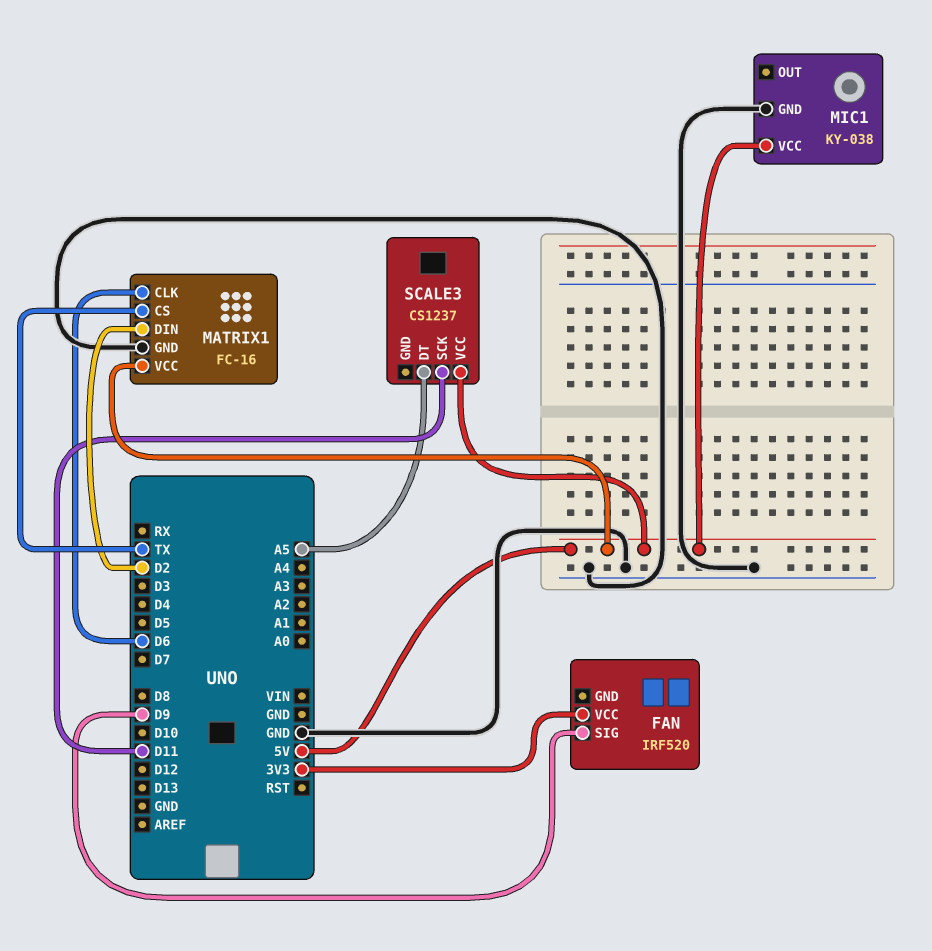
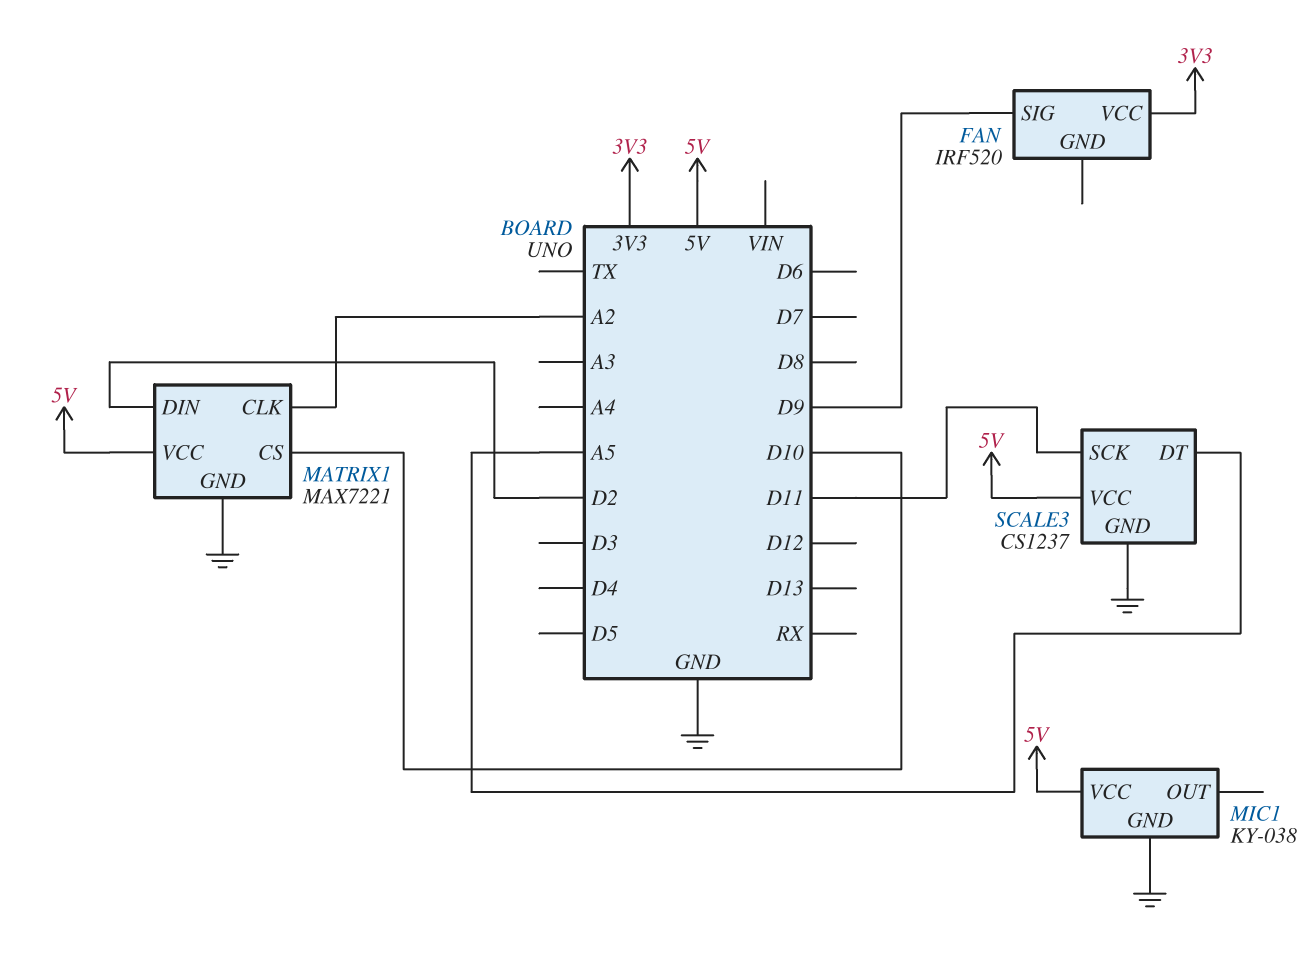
MATRIX1: FC-16 -> MAX7221
MATRIX1 pin CLK: D6 -> A2
MATRIX1 pin CS: TX -> D10
SCALE3 pin GND: none -> GND

